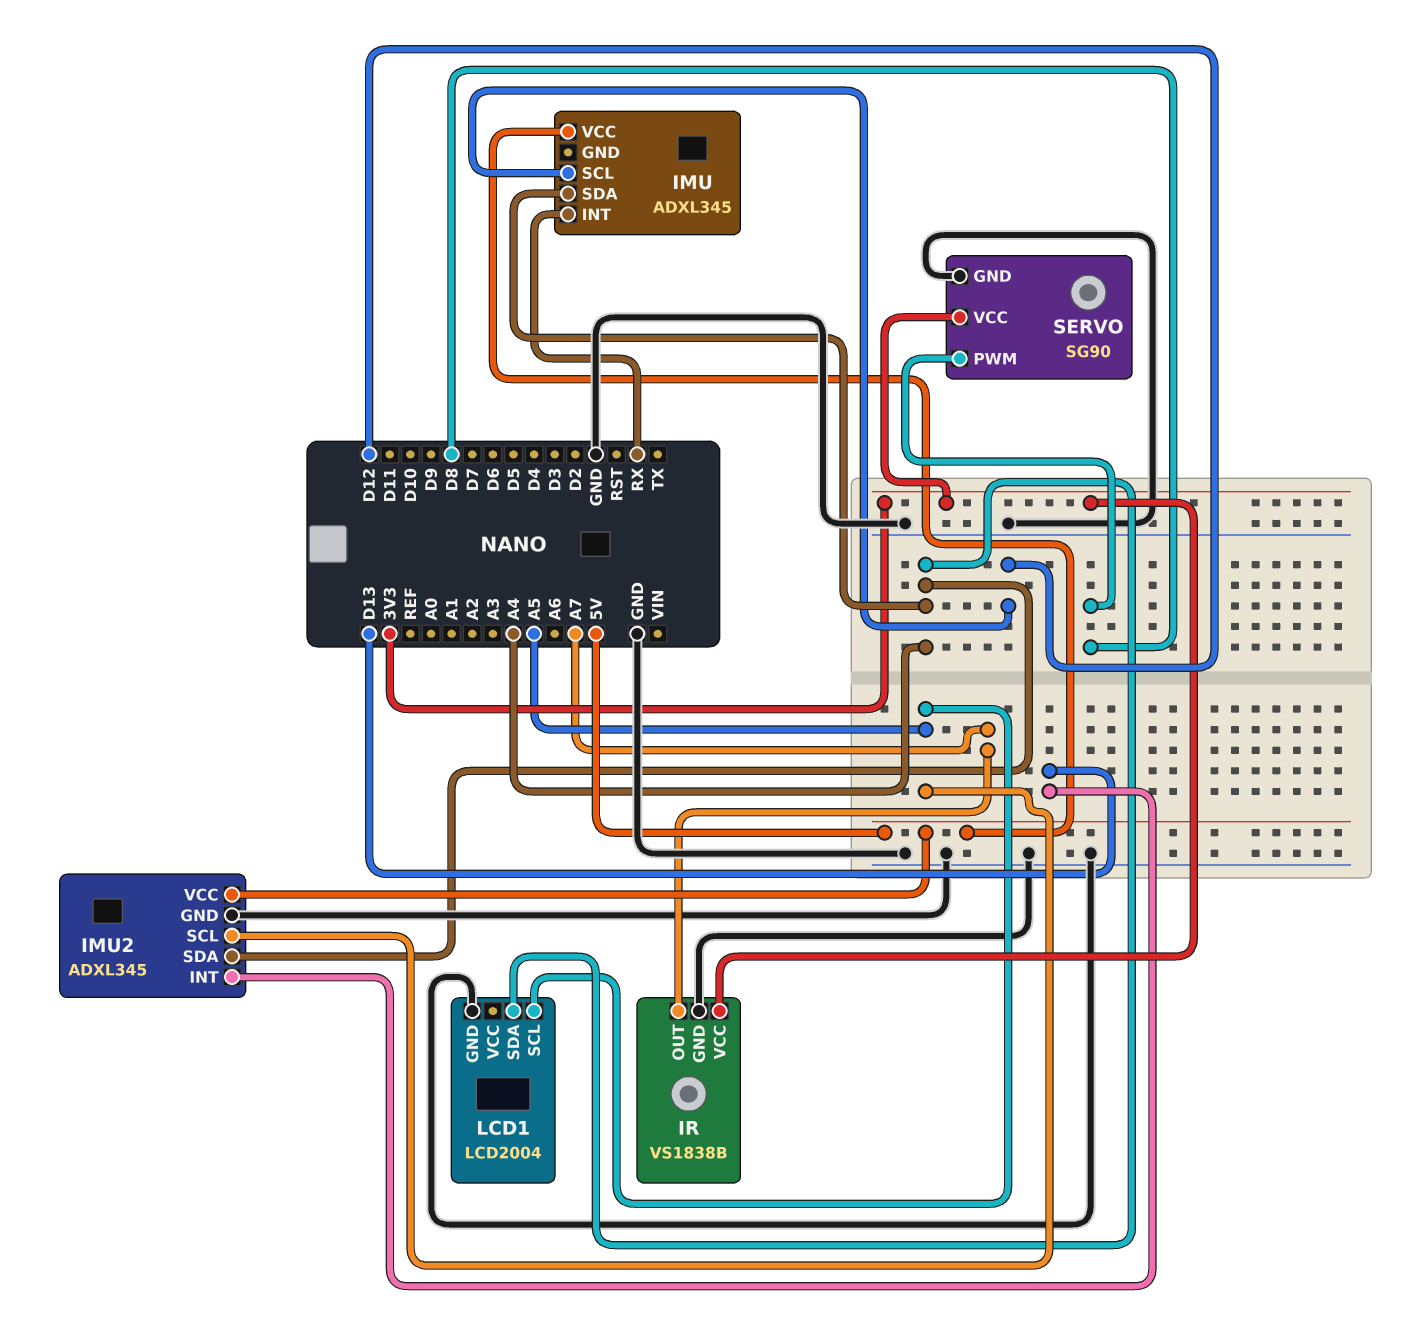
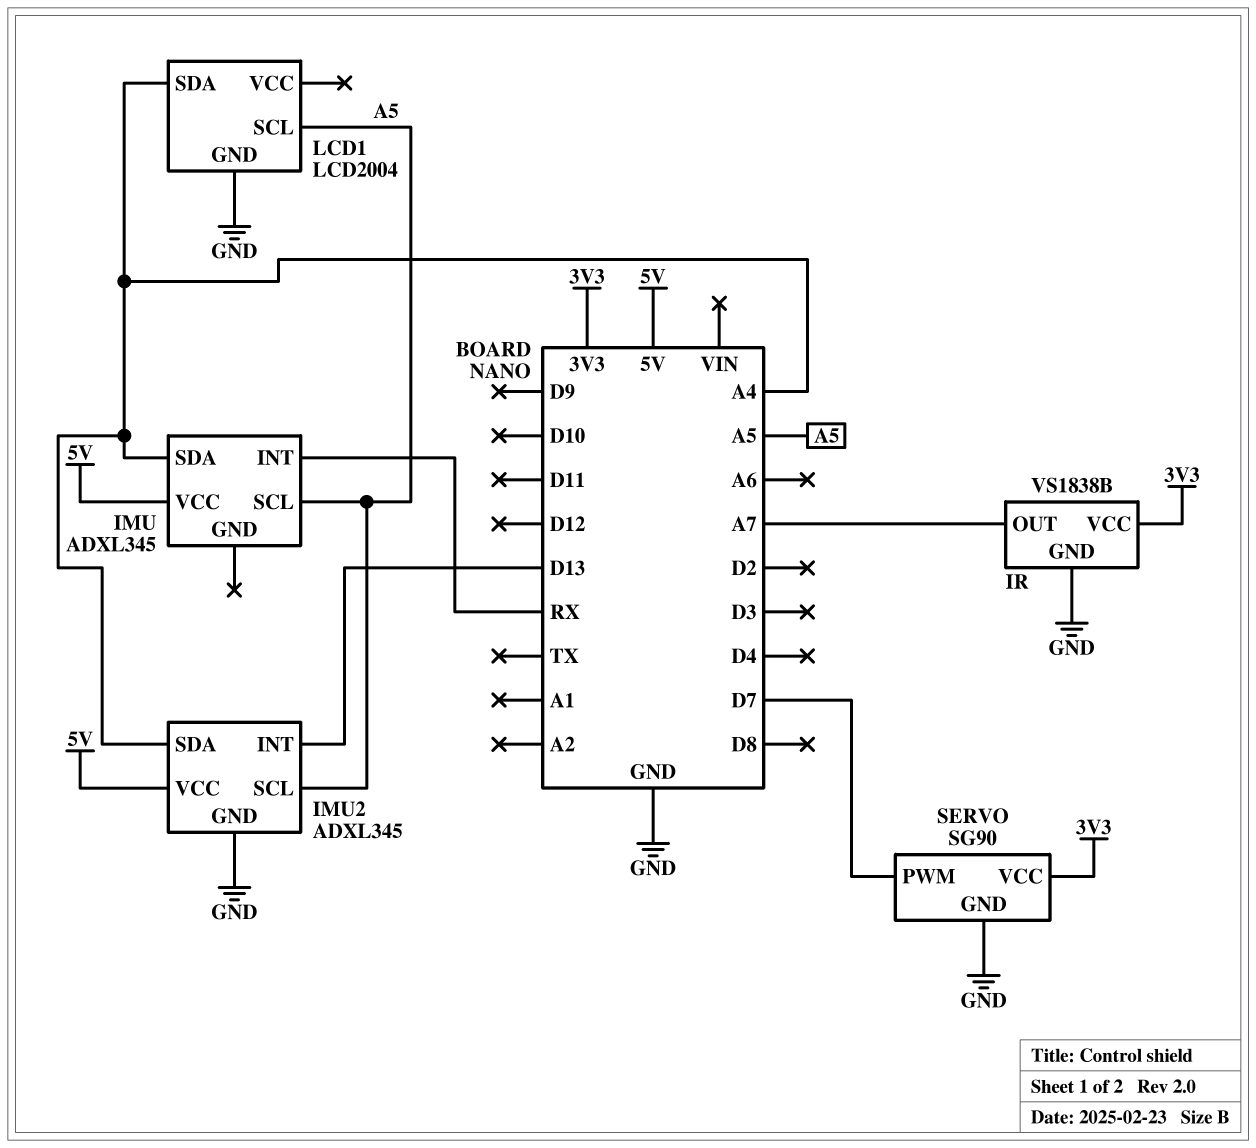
IMU pin SCL: D12 -> A5
SERVO pin PWM: D8 -> D7

